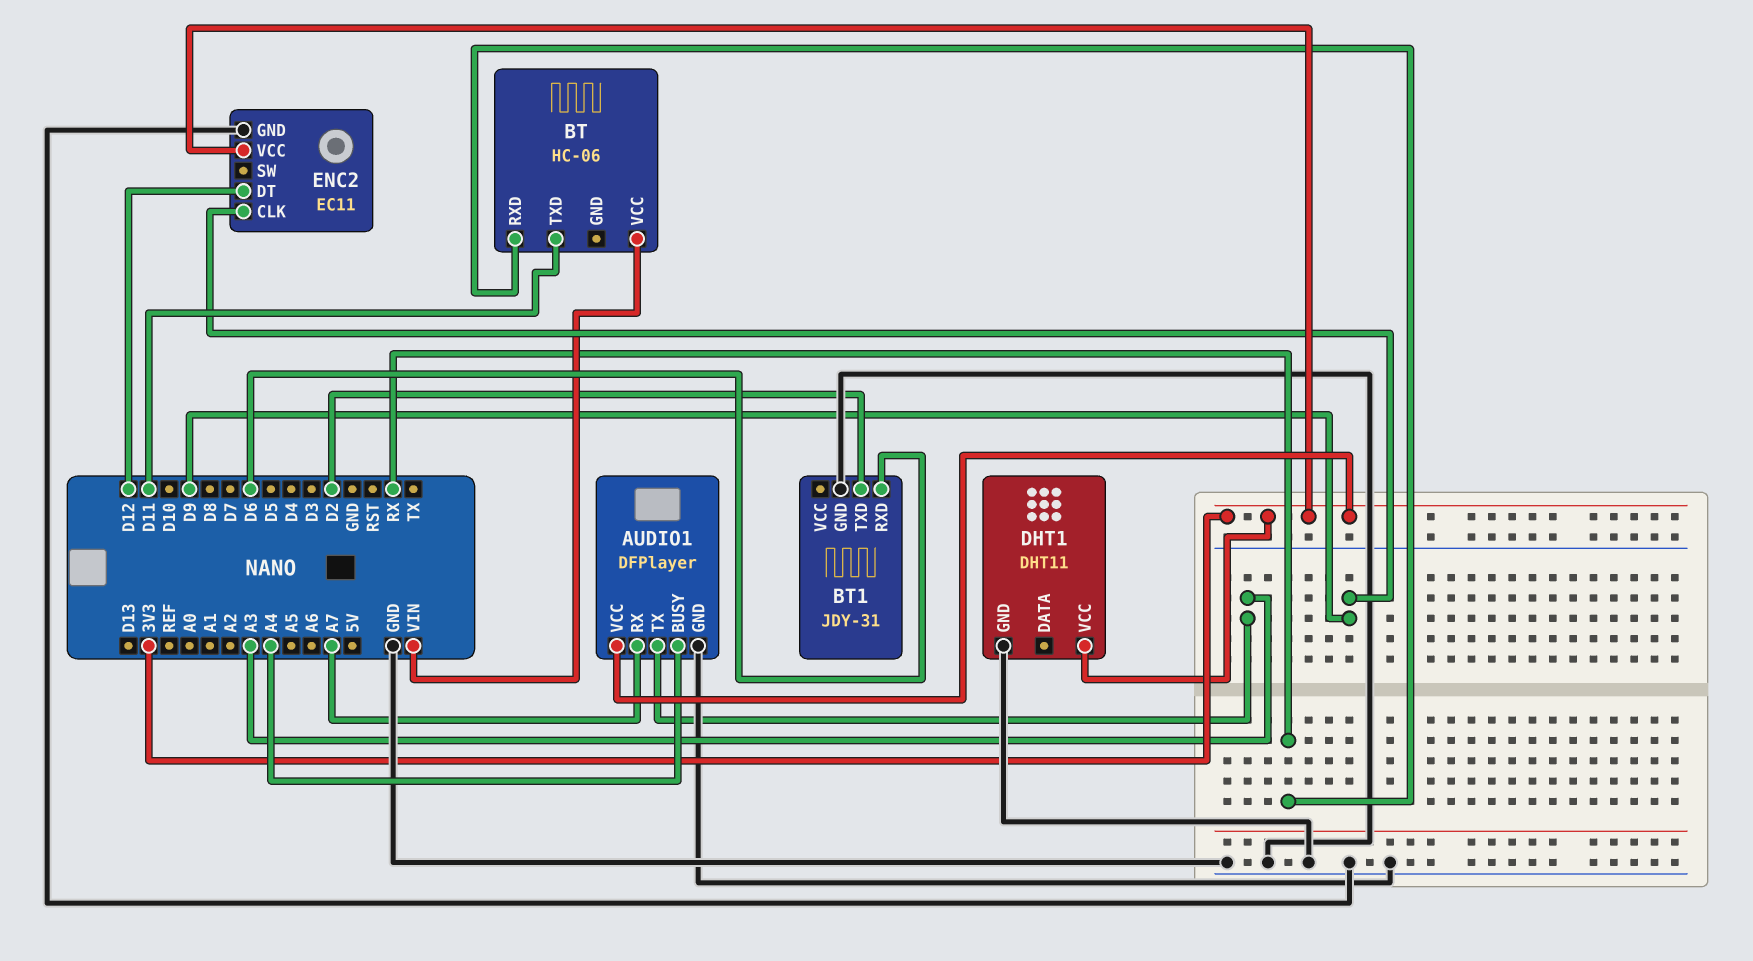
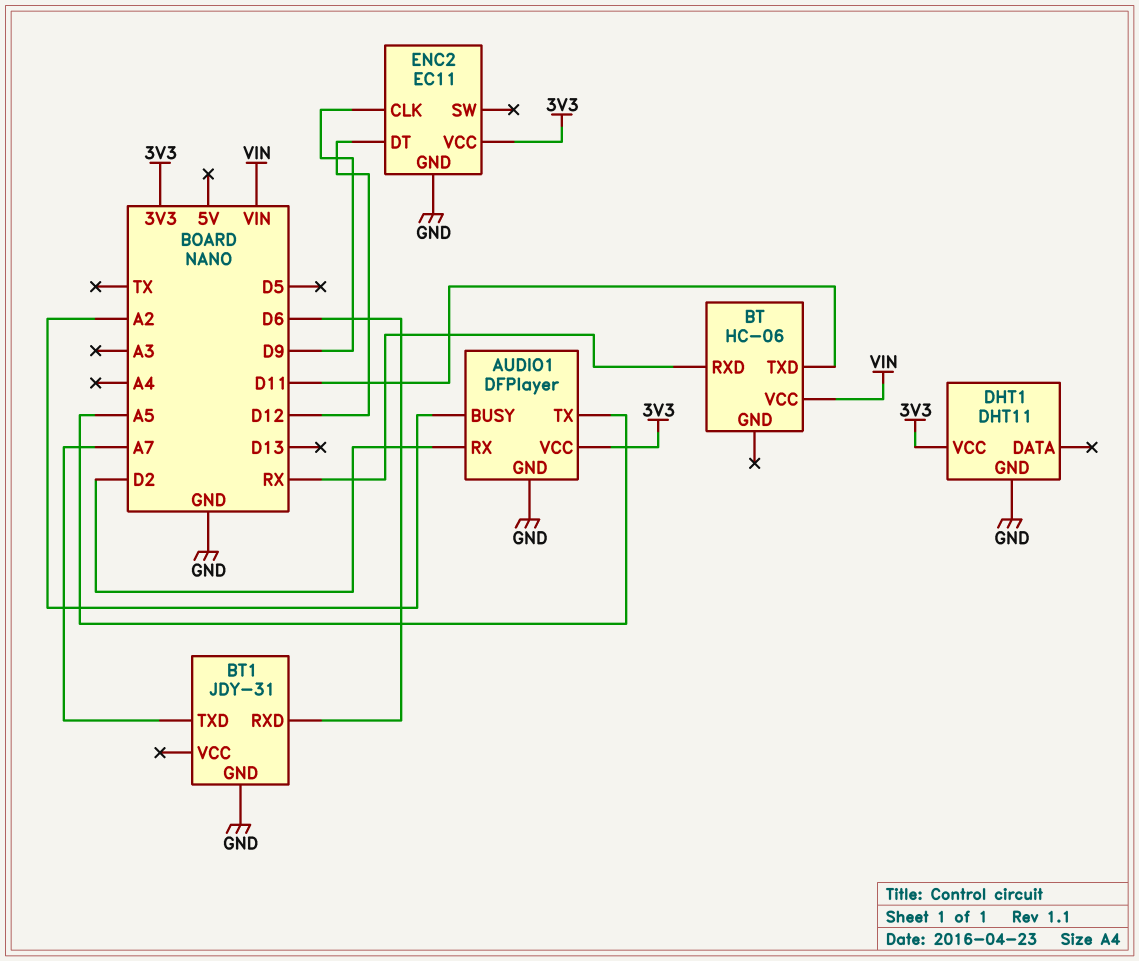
AUDIO1 pin BUSY: A4 -> A2
AUDIO1 pin RX: A7 -> D2
AUDIO1 pin TX: A3 -> A5
BT1 pin TXD: D2 -> A7

